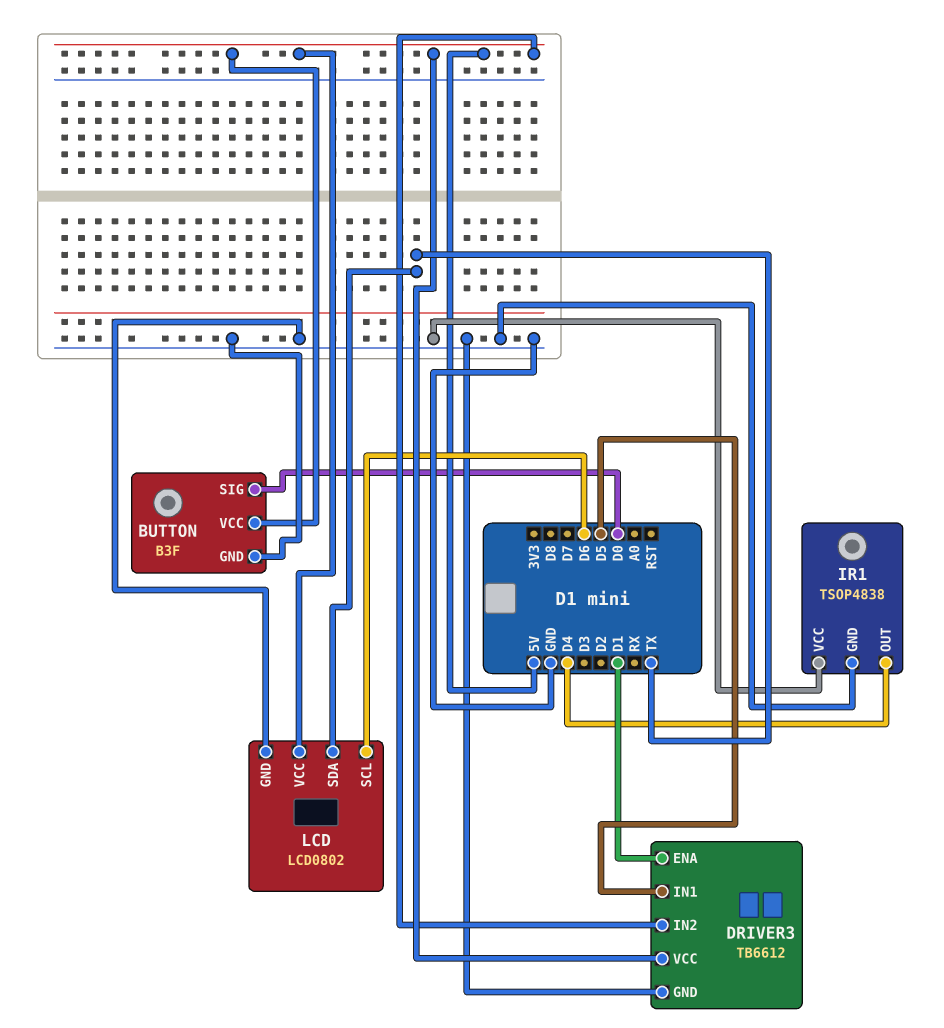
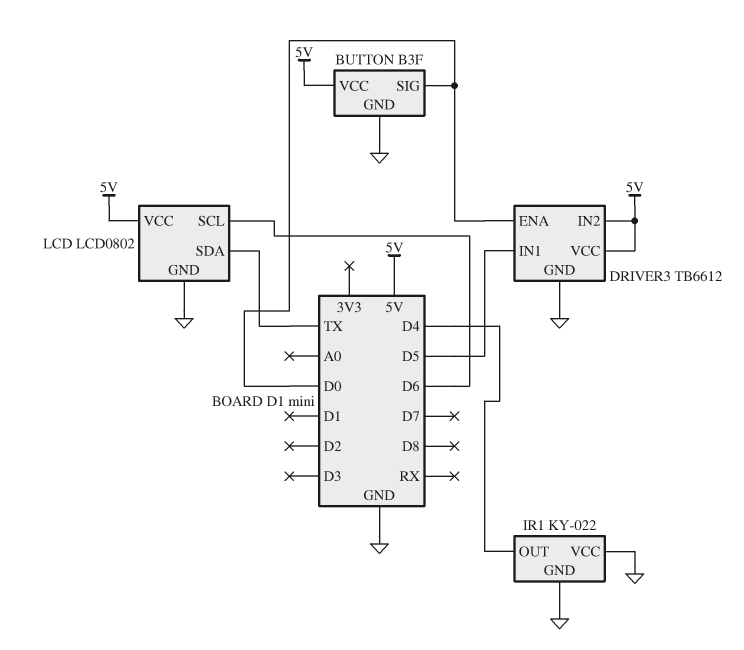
DRIVER3 pin ENA: D1 -> D0
IR1: TSOP4838 -> KY-022

